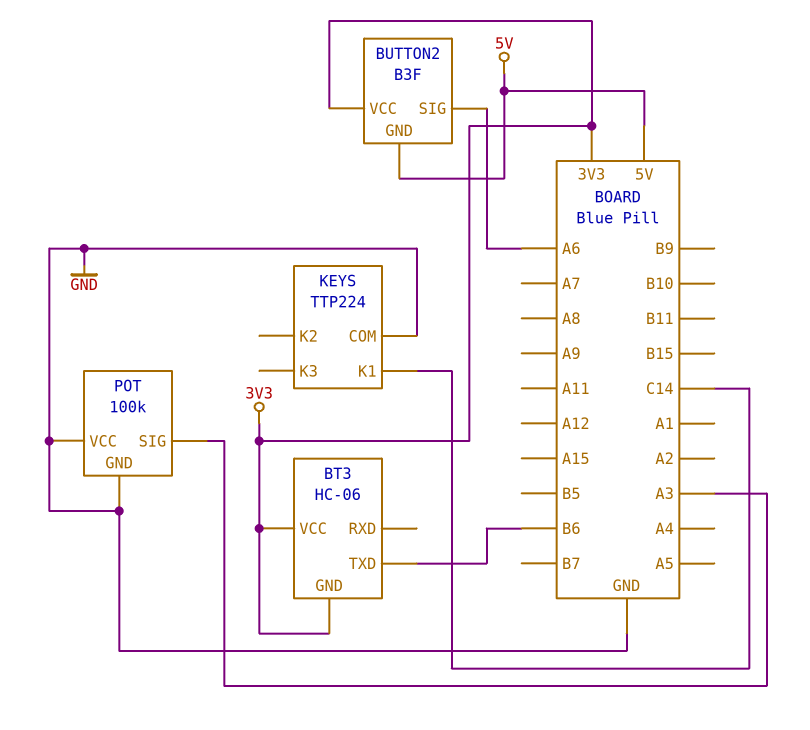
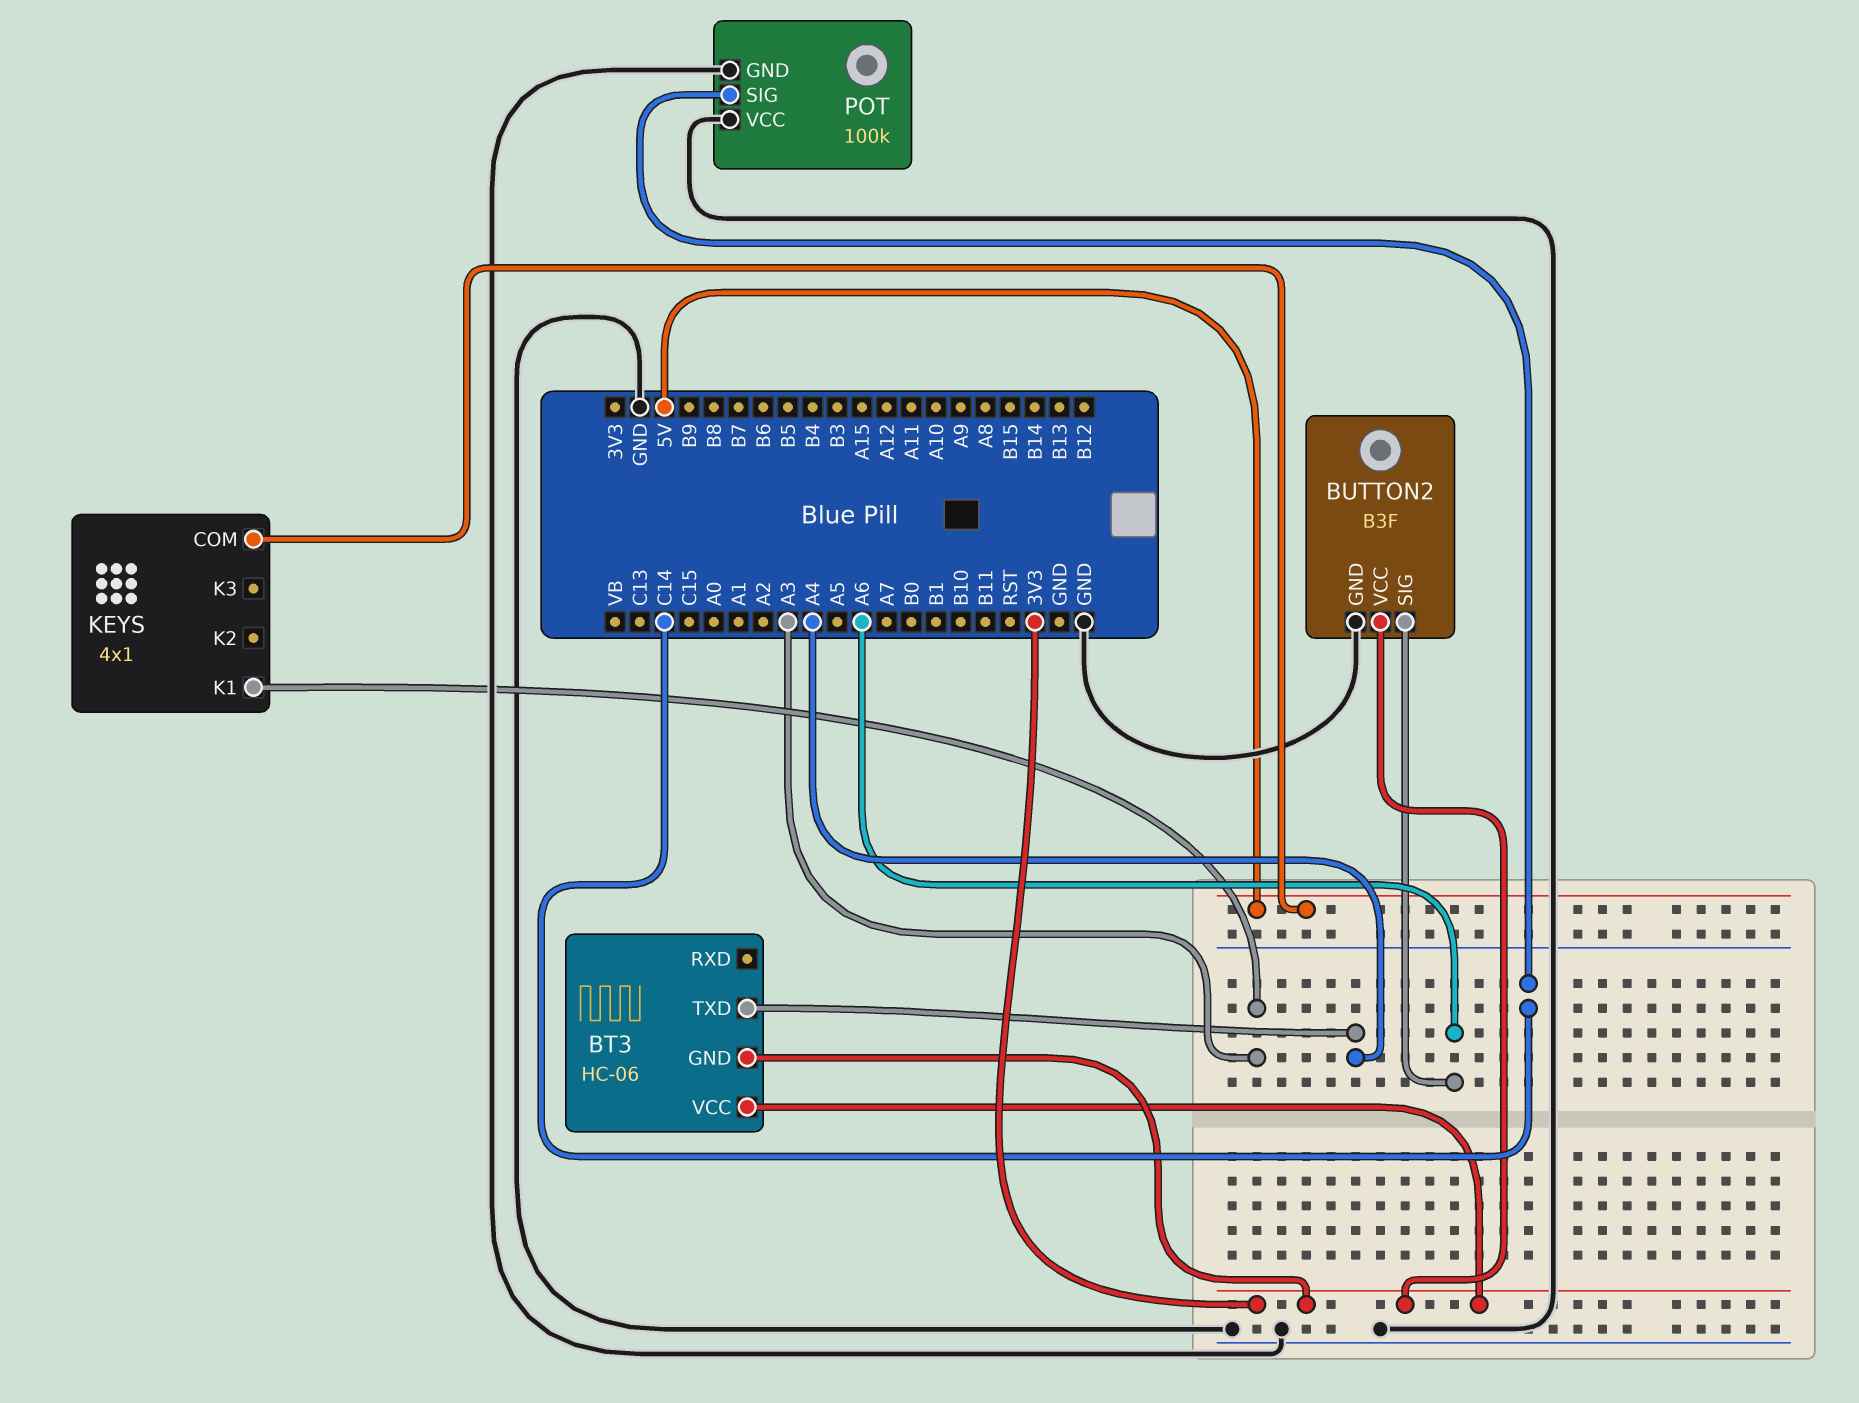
BT3 pin TXD: B6 -> A4
BUTTON2 pin GND: 5V -> GND
KEYS: TTP224 -> 4x1
KEYS pin COM: GND -> 5V
KEYS pin K1: C14 -> A3
POT pin SIG: A3 -> C14

